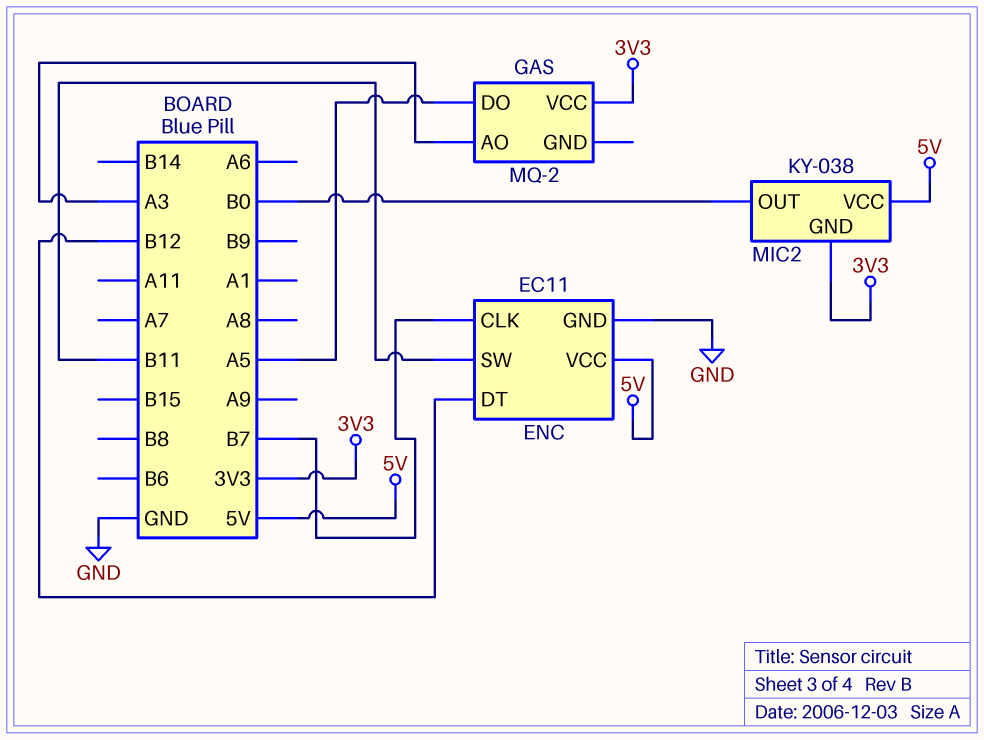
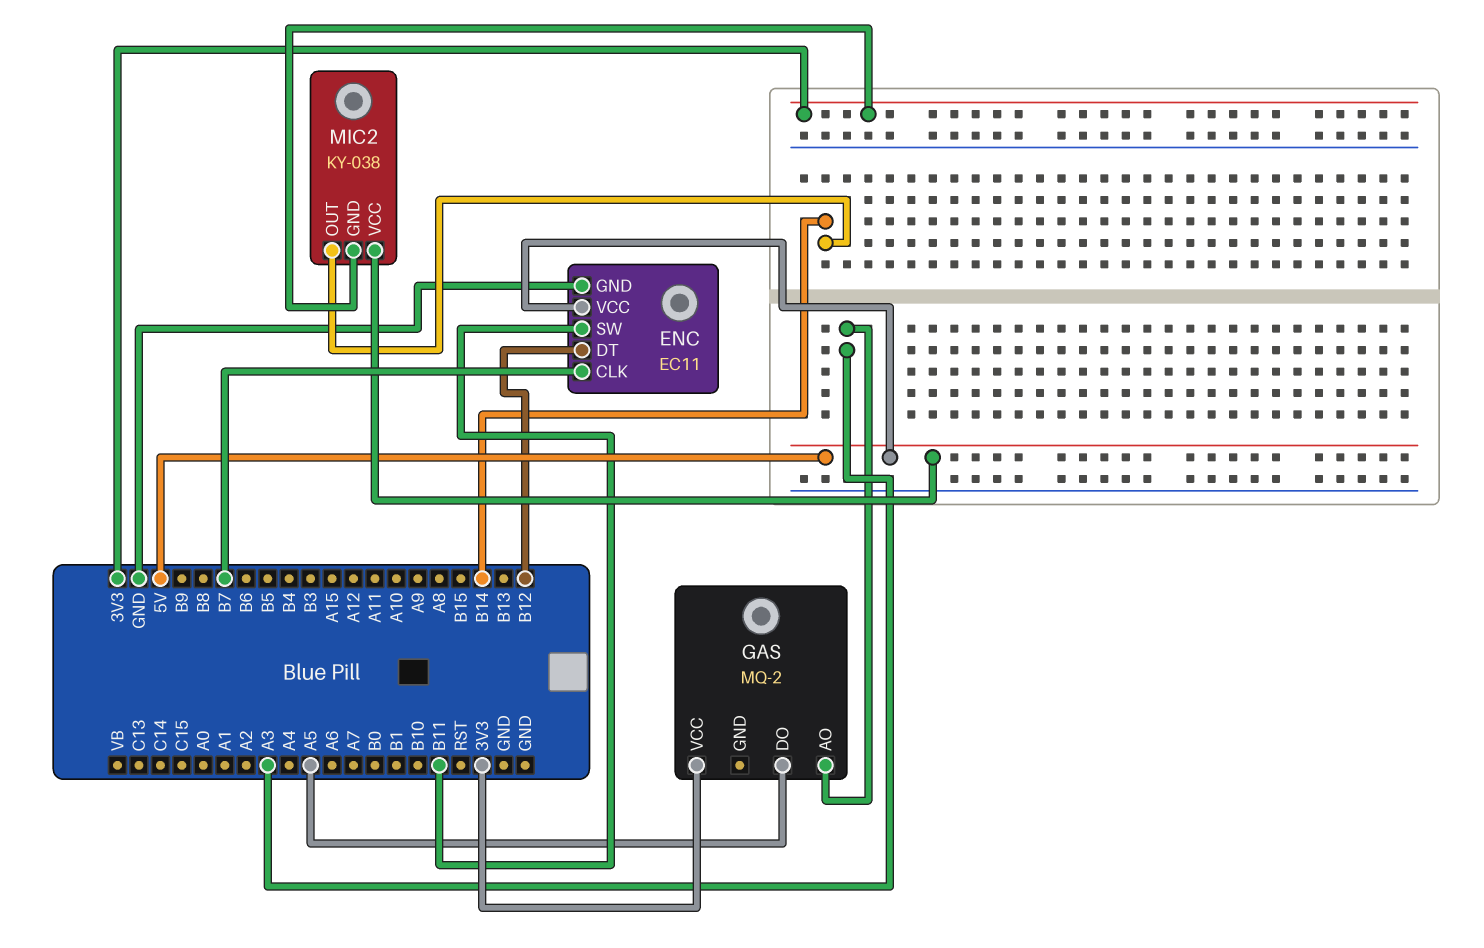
MIC2 pin OUT: B0 -> B14

